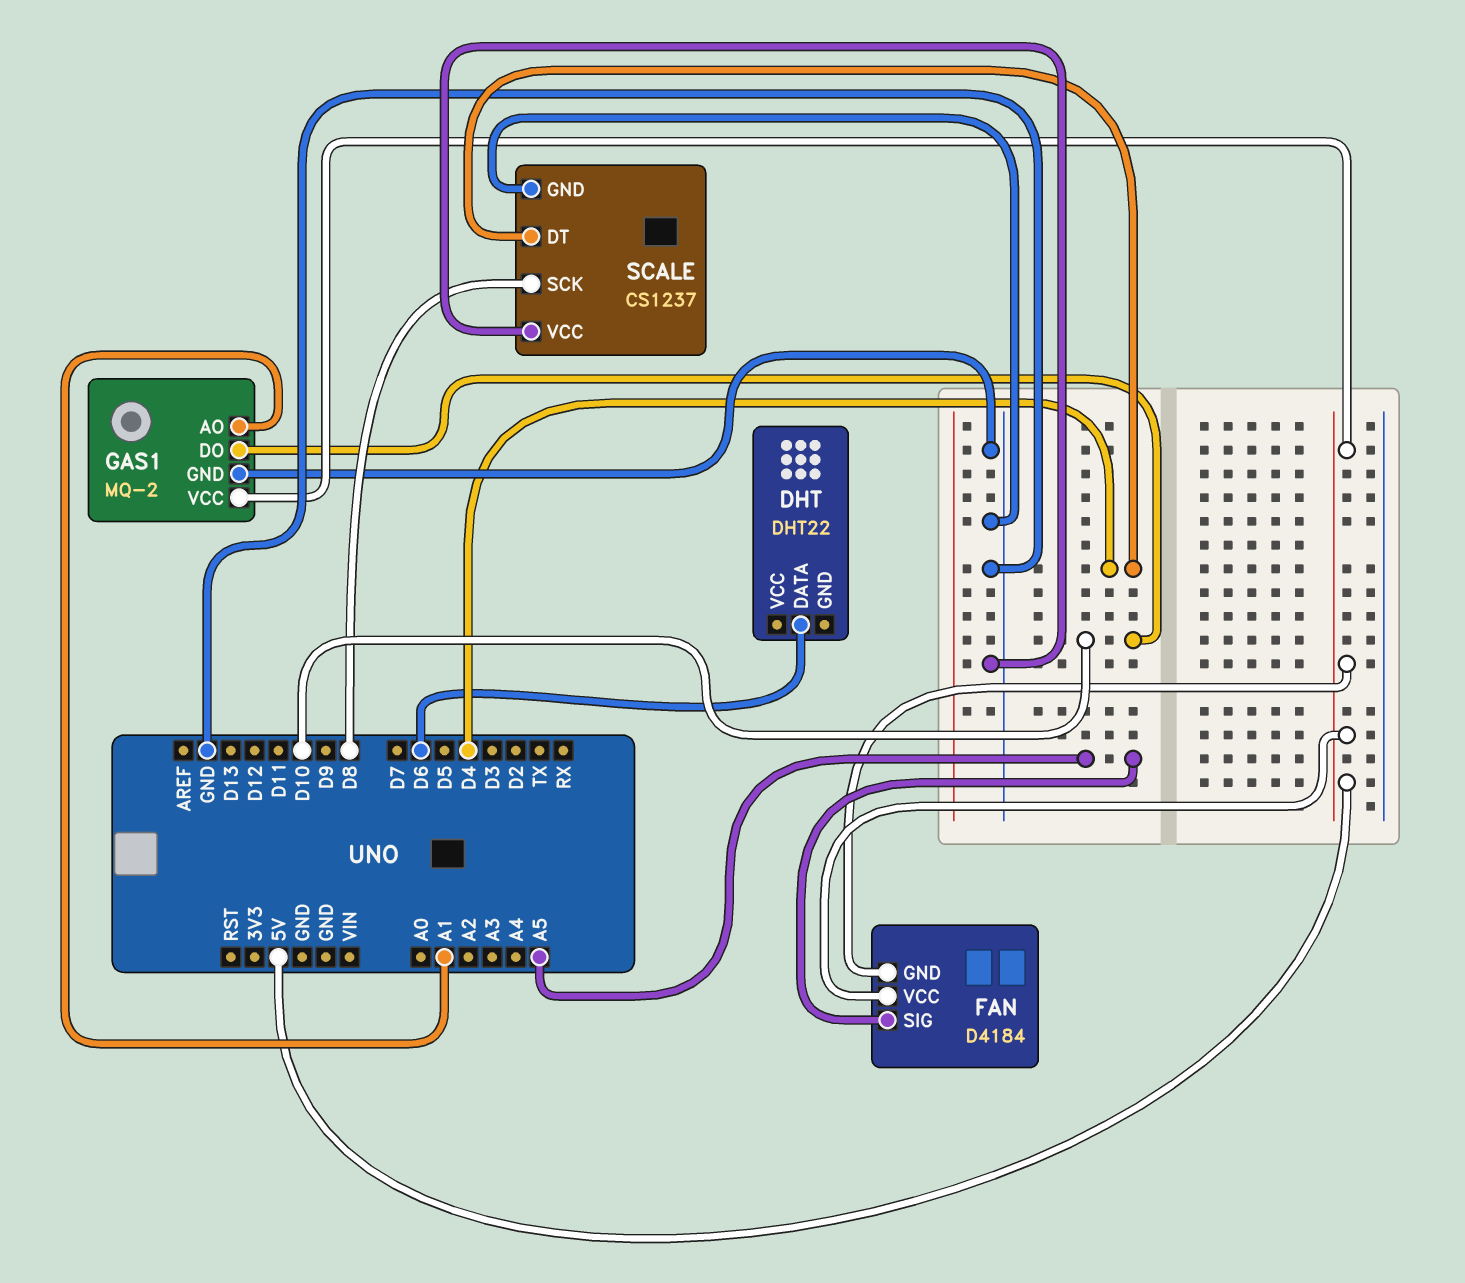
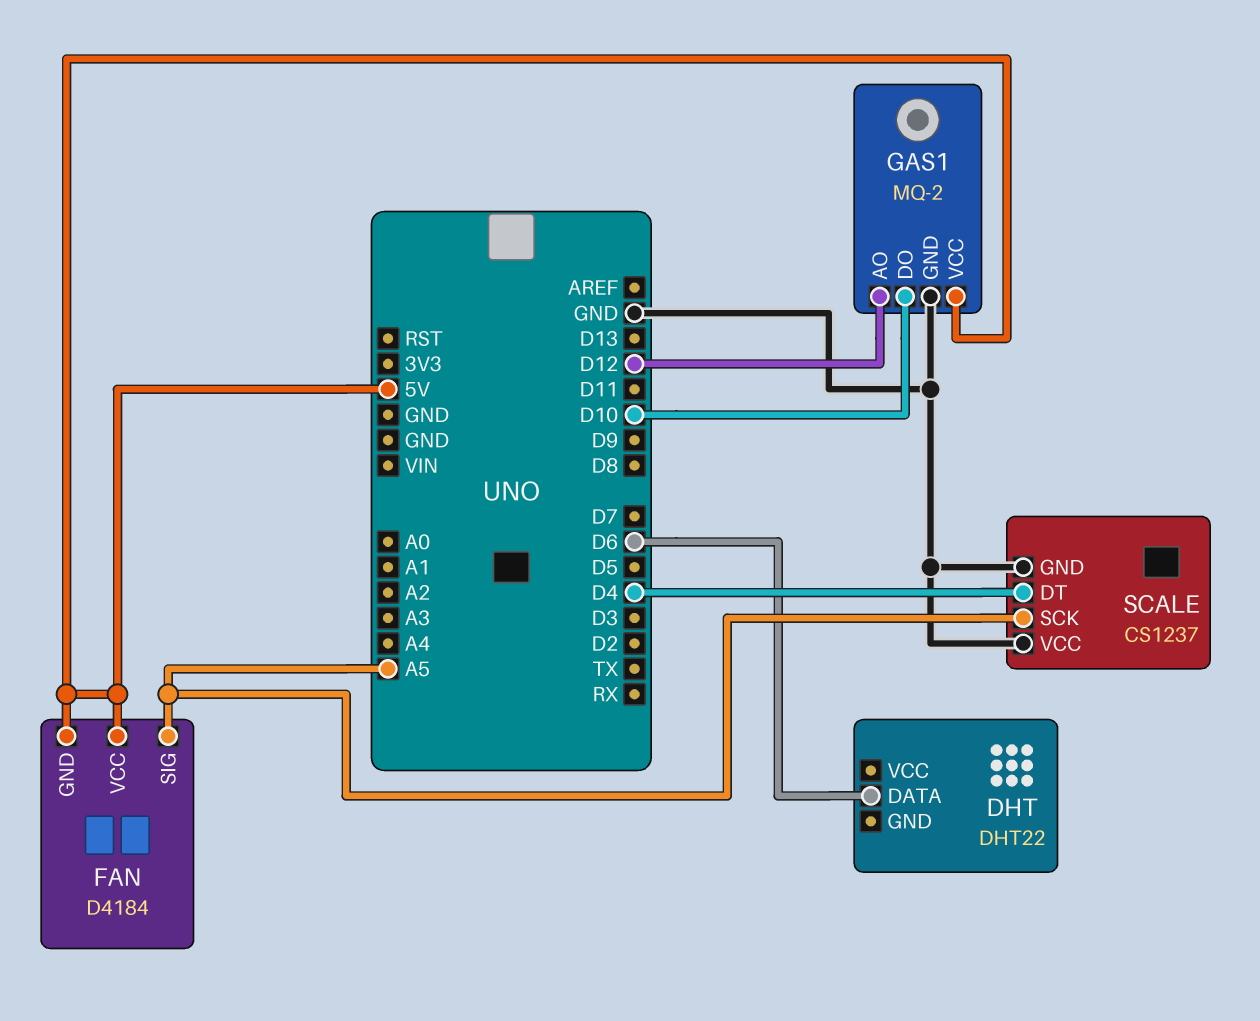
GAS1 pin AO: A1 -> D12
SCALE pin SCK: D8 -> A5

